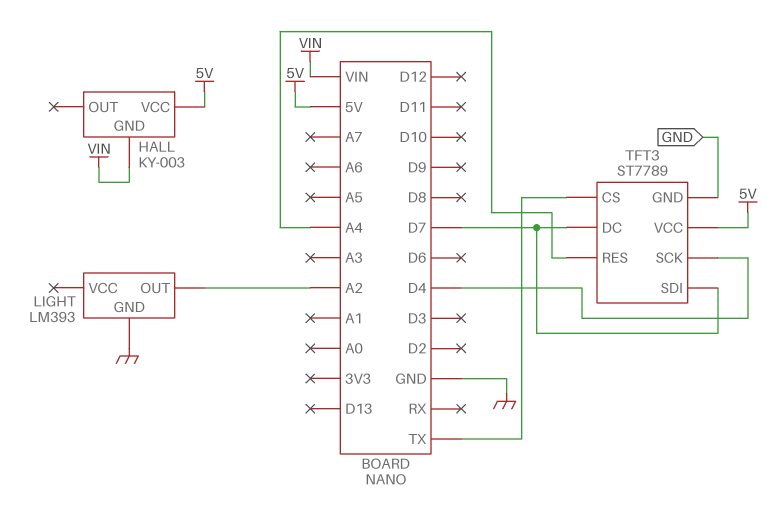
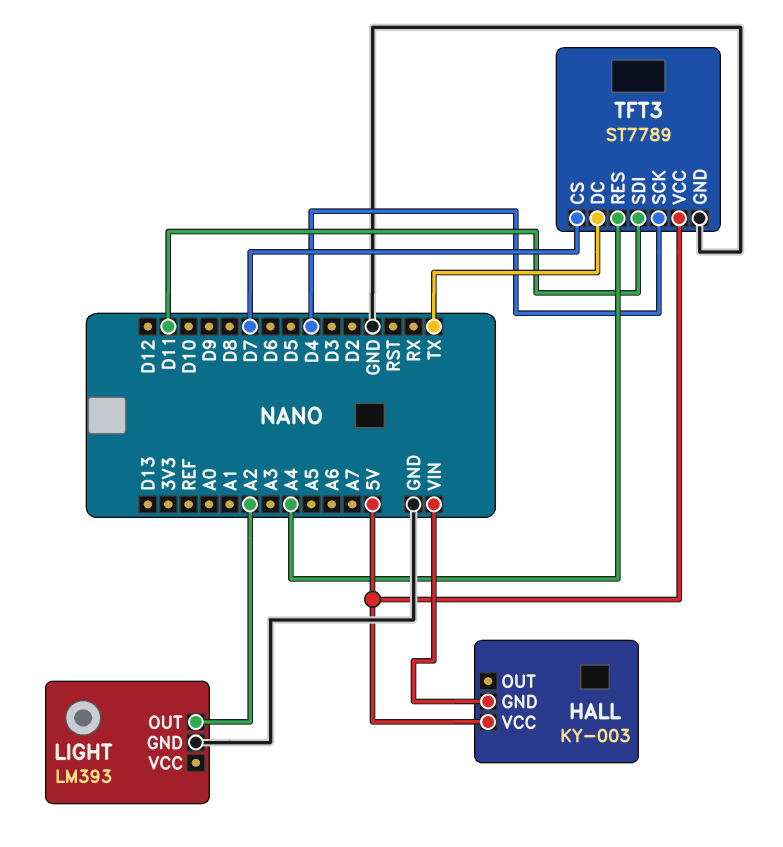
TFT3 pin CS: TX -> D7
TFT3 pin DC: D7 -> TX
TFT3 pin SDI: D7 -> D11

